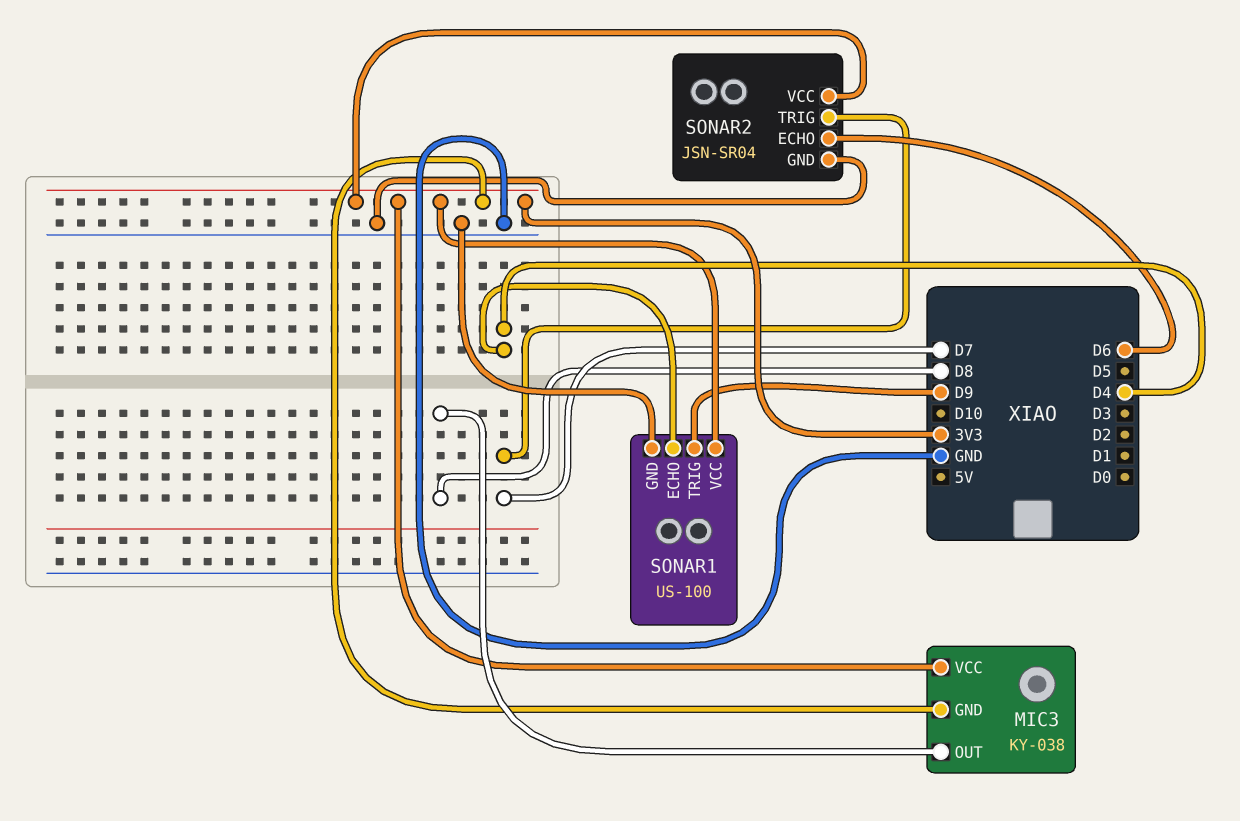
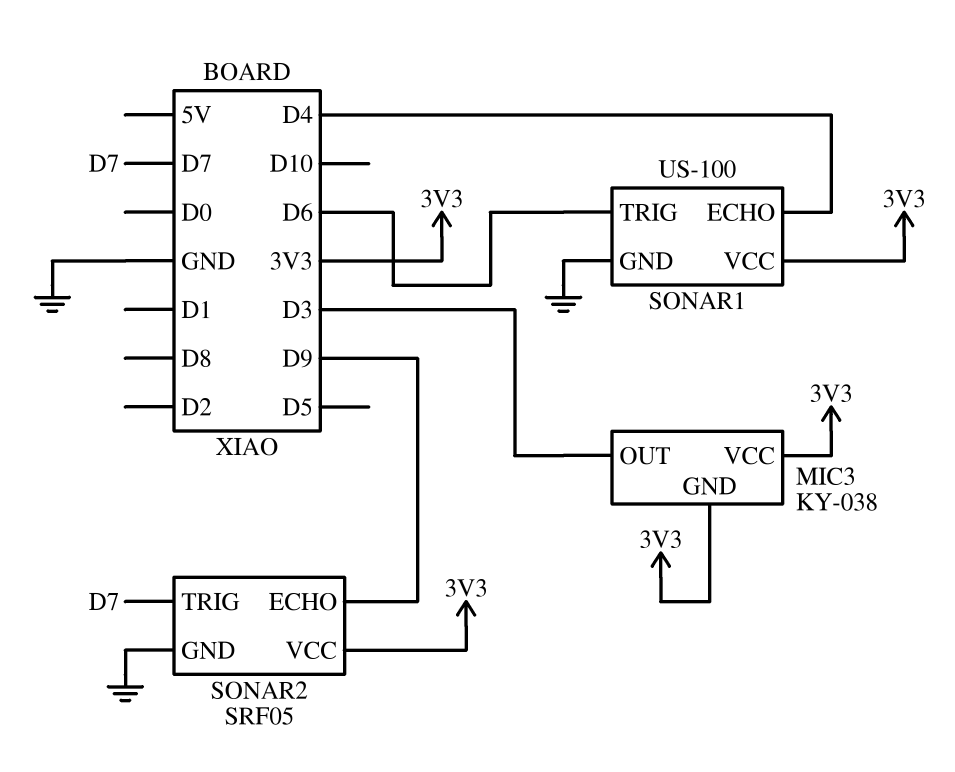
MIC3 pin OUT: D8 -> D3
SONAR1 pin TRIG: D9 -> D6
SONAR2: JSN-SR04 -> SRF05
SONAR2 pin ECHO: D6 -> D9

